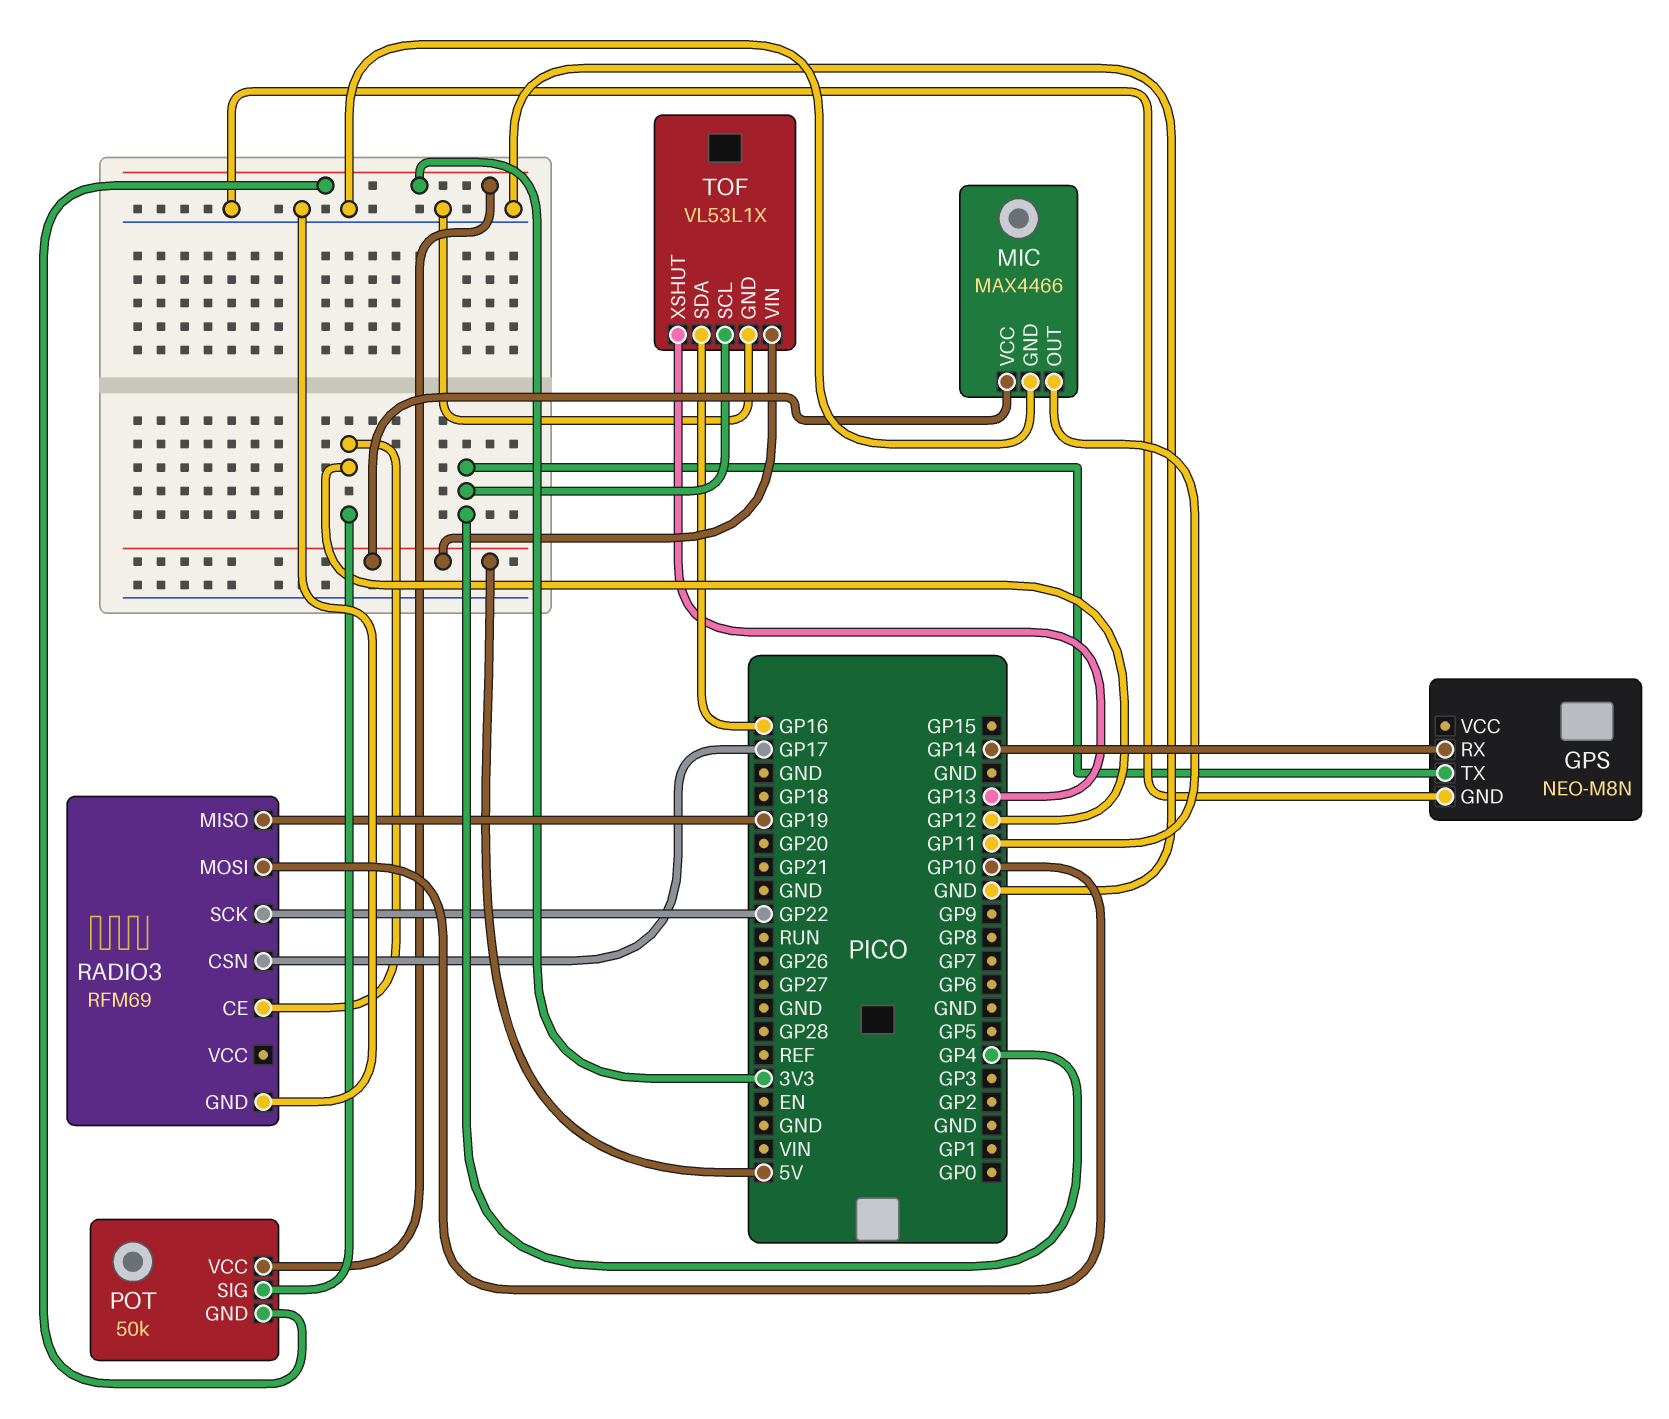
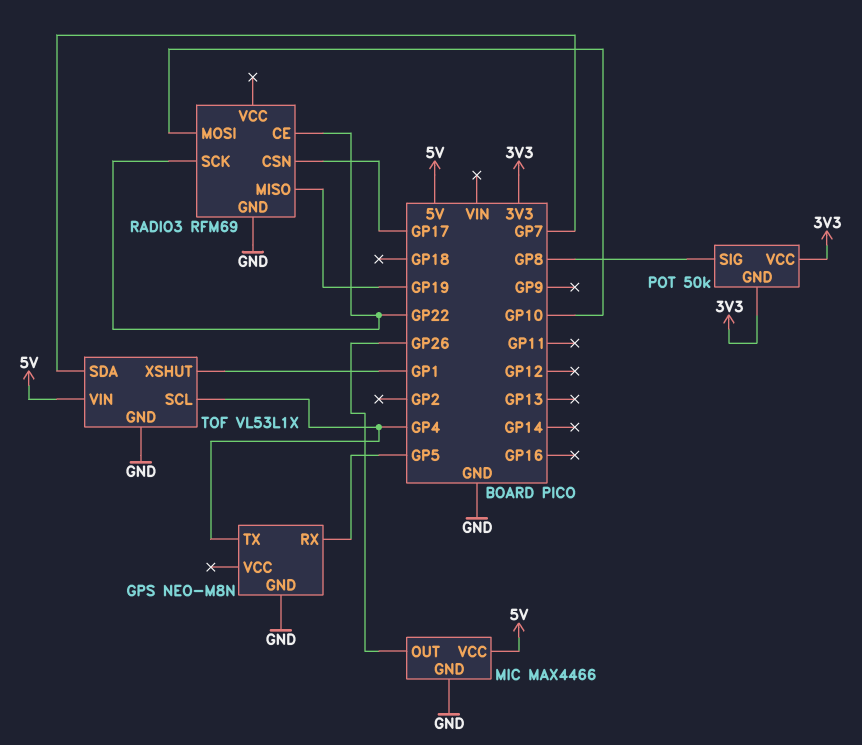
GPS pin RX: GP14 -> GP5
MIC pin OUT: GP11 -> GP26
POT pin SIG: GP12 -> GP8
RADIO3 pin CE: GP12 -> GP22
TOF pin SDA: GP16 -> GP7
TOF pin XSHUT: GP13 -> GP1

